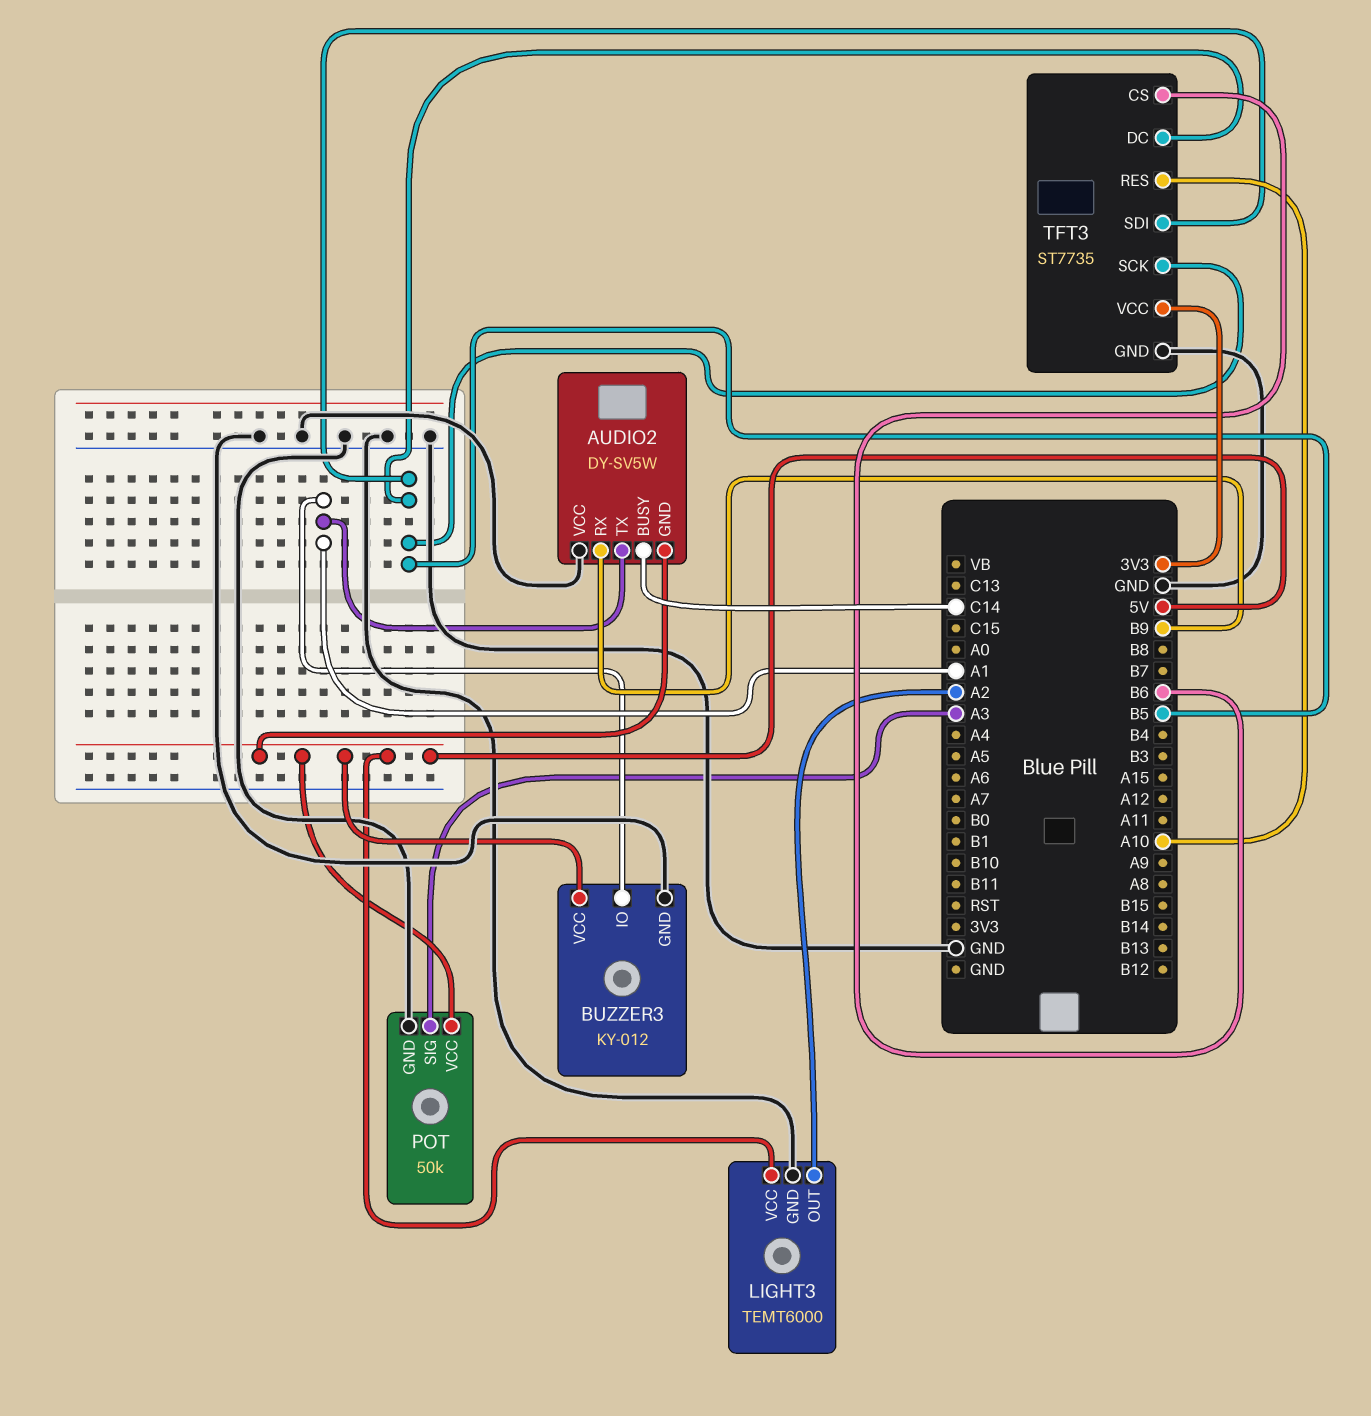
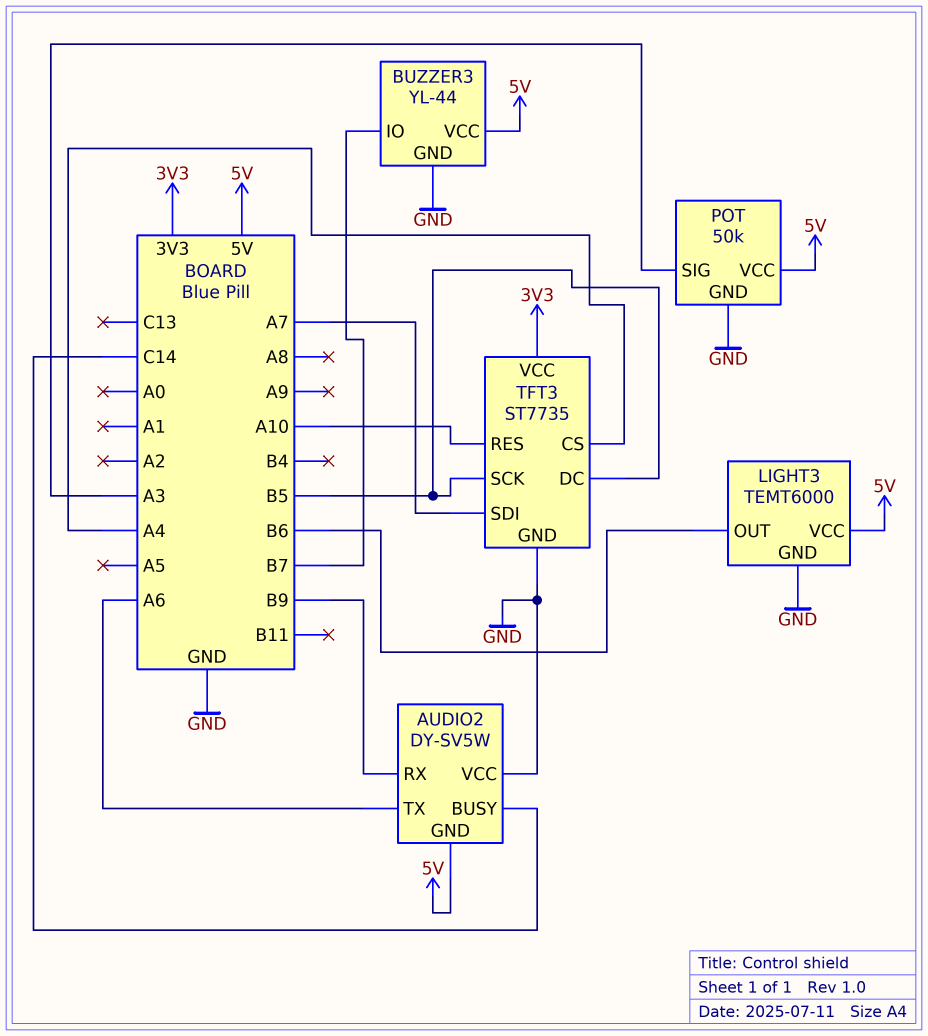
AUDIO2 pin TX: A1 -> A6
BUZZER3: KY-012 -> YL-44
BUZZER3 pin IO: A1 -> B7
LIGHT3 pin OUT: A2 -> B6
TFT3 pin CS: B6 -> A4
TFT3 pin SDI: B5 -> A7

